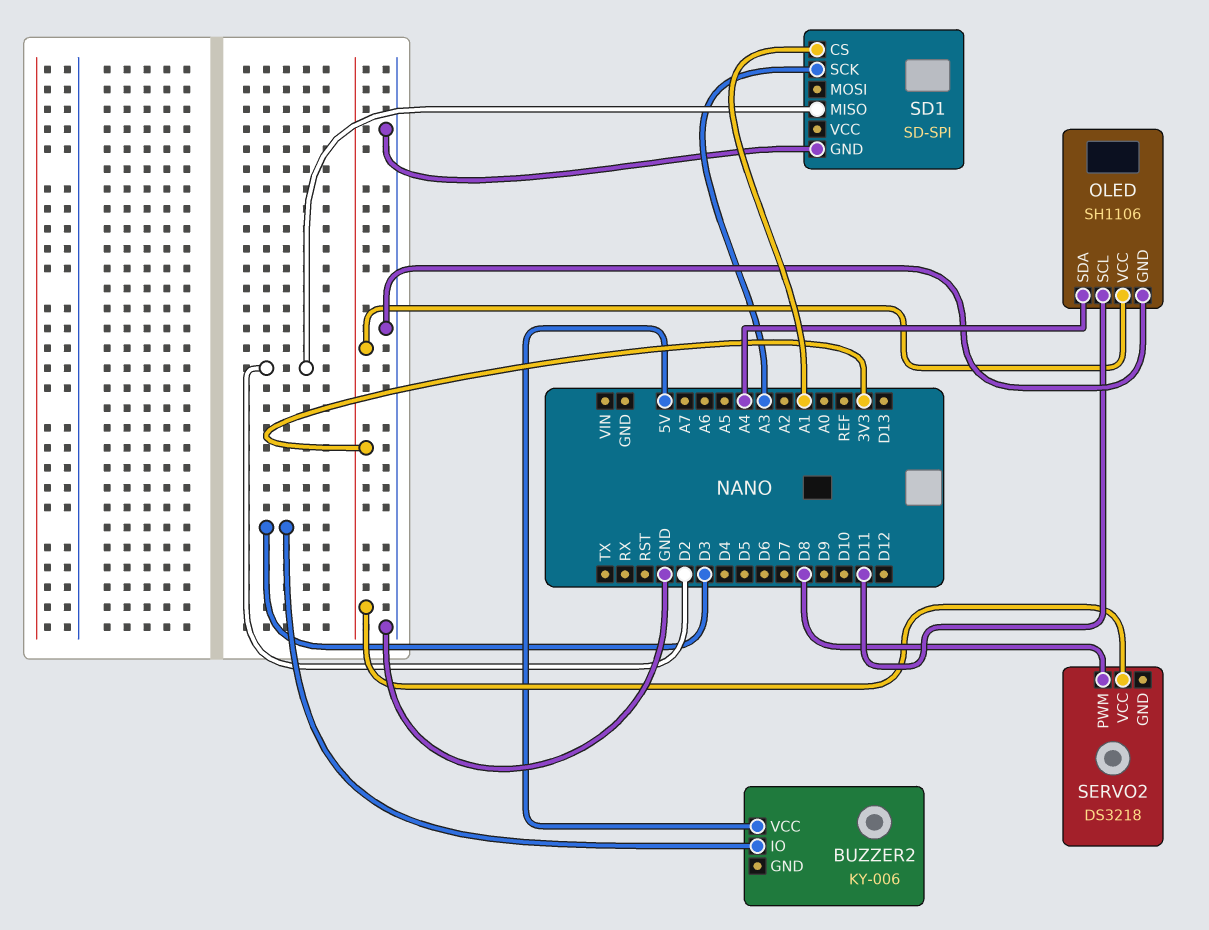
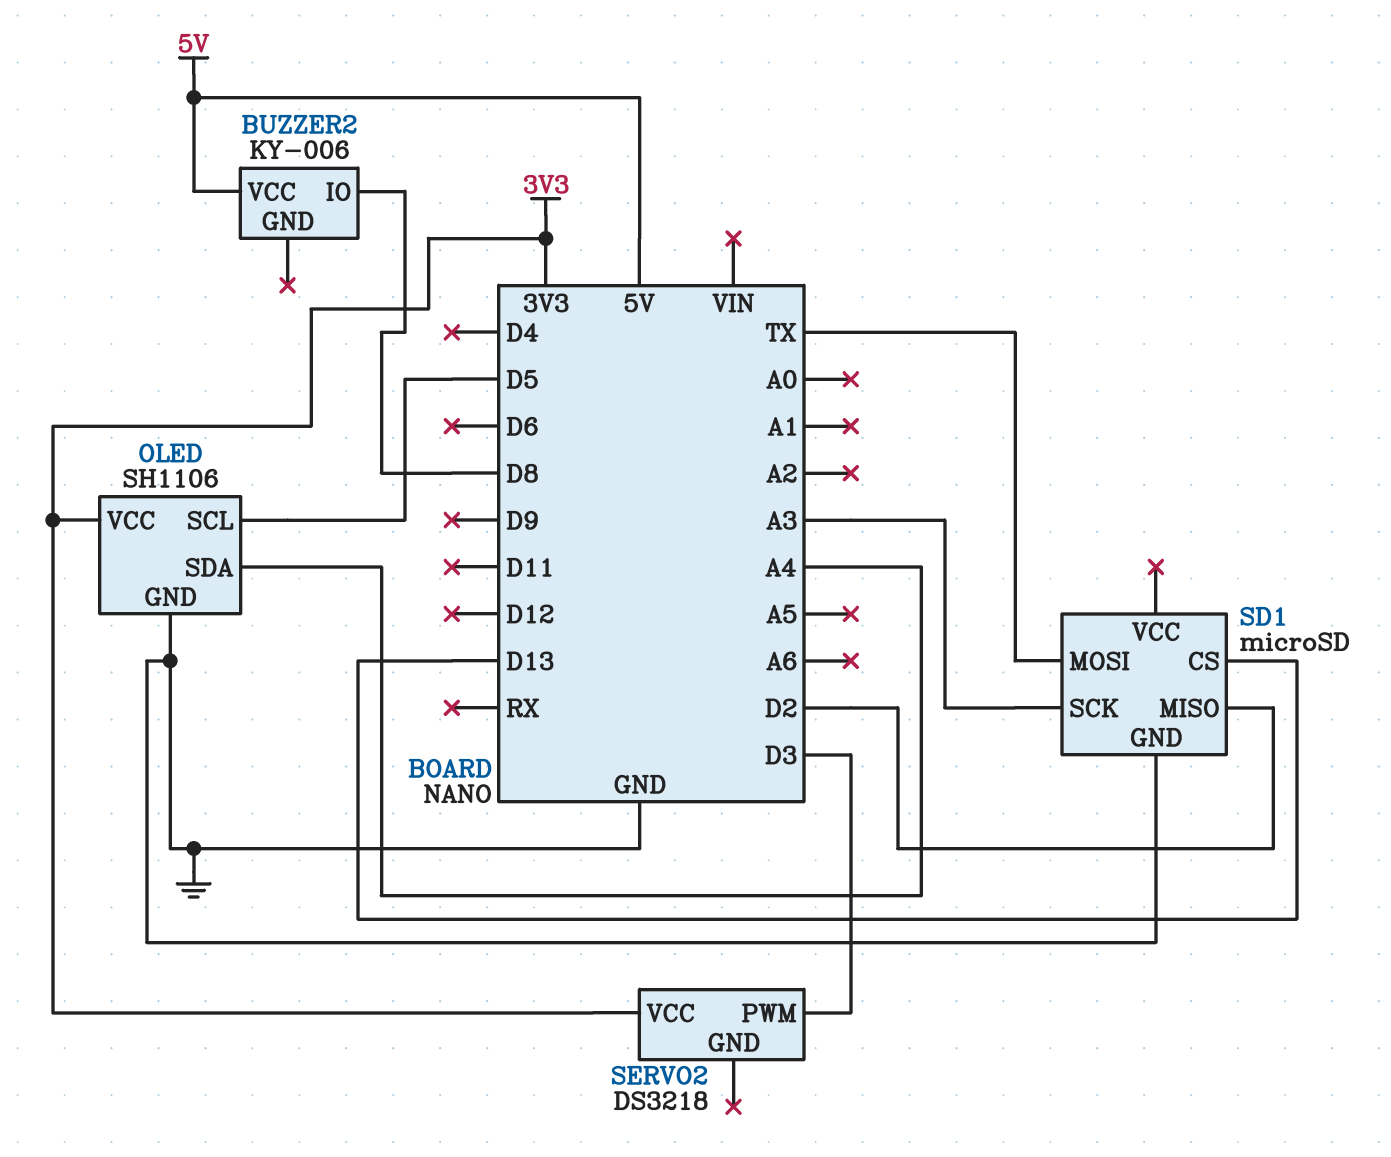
BUZZER2 pin IO: D3 -> D8
OLED pin SCL: D11 -> D5
SD1: SD-SPI -> microSD
SD1 pin CS: A1 -> D13
SD1 pin MOSI: none -> TX
SERVO2 pin PWM: D8 -> D3

